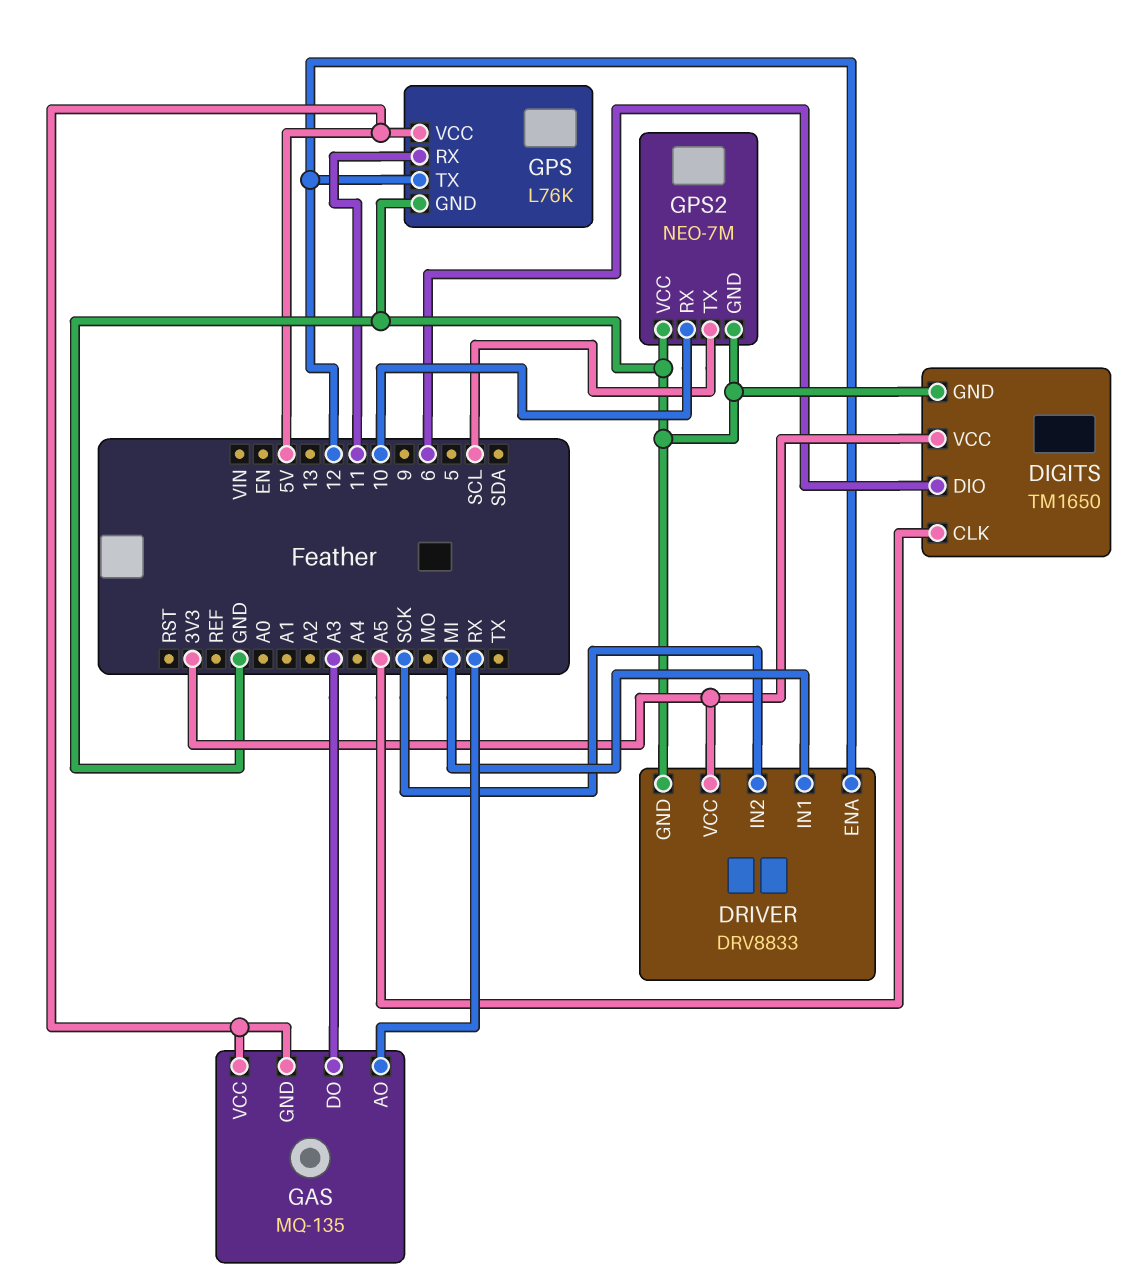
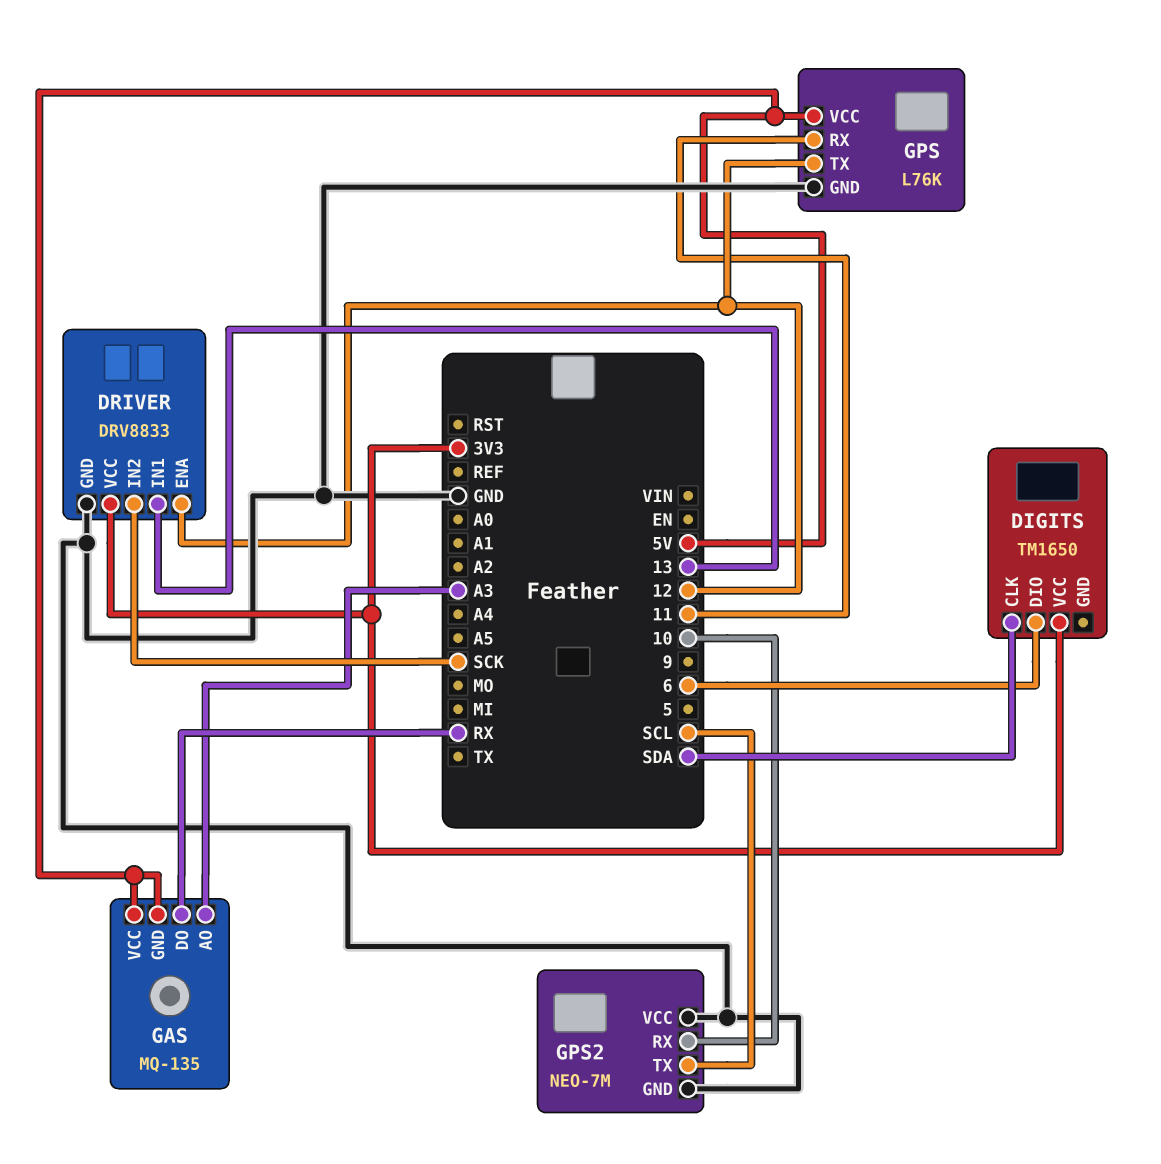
DIGITS pin CLK: A5 -> SDA
DIGITS pin GND: GND -> none
DRIVER pin IN1: MI -> 13
GAS pin AO: RX -> A3
GAS pin DO: A3 -> RX

